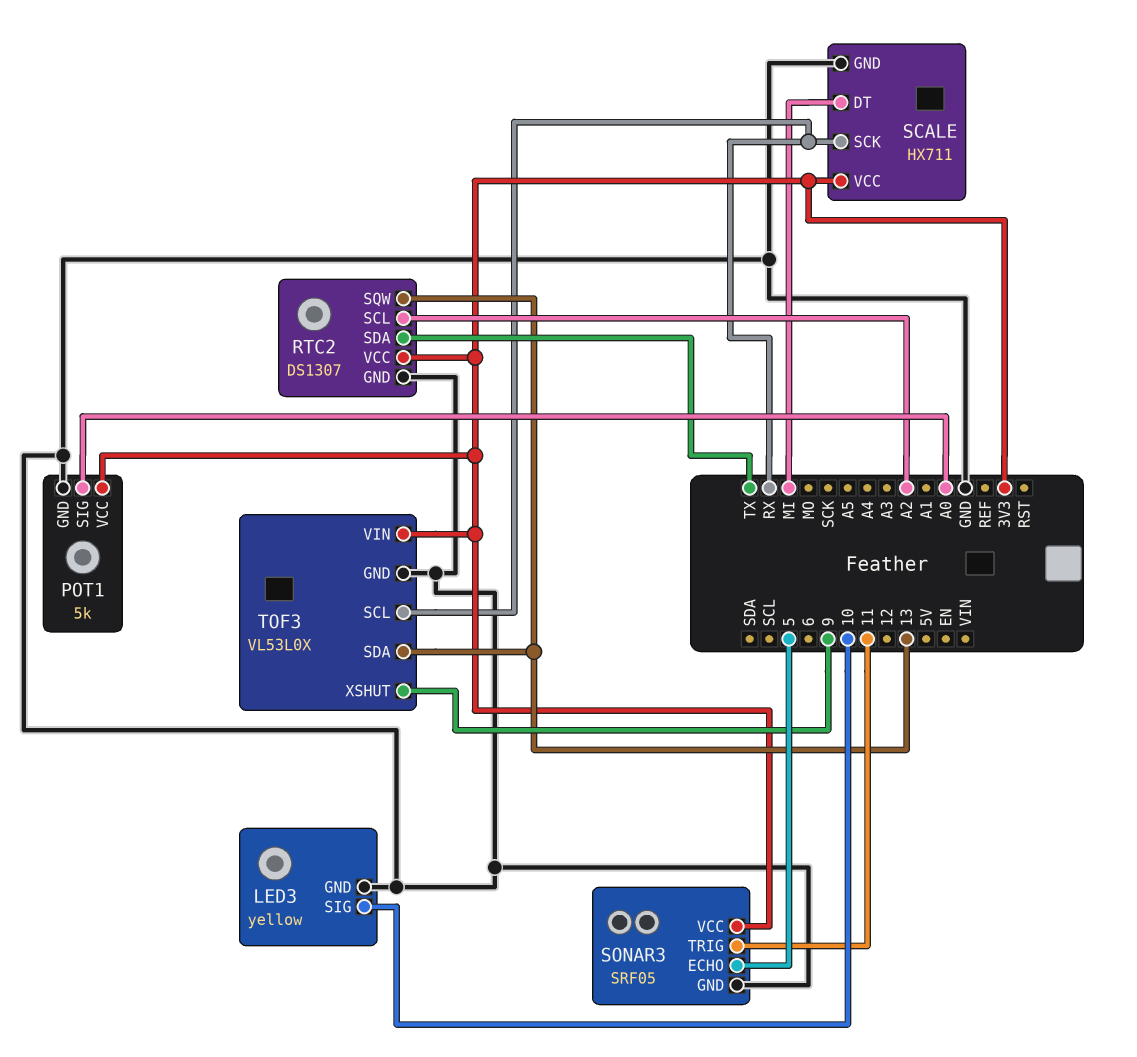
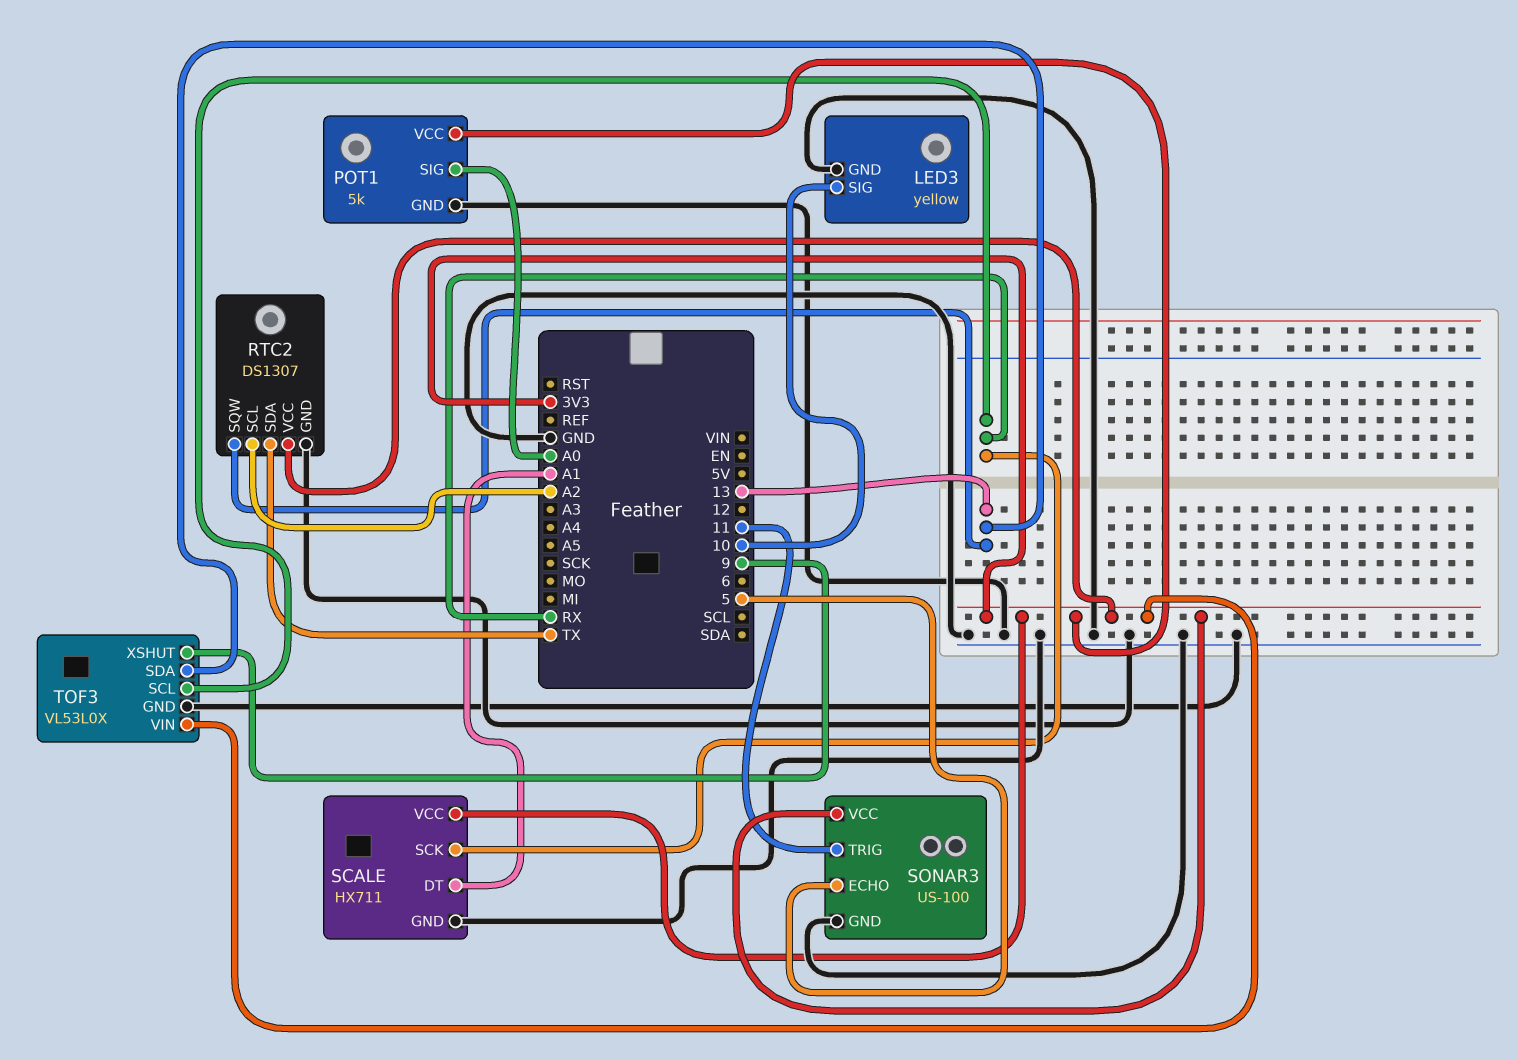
SCALE pin DT: MI -> A1
SONAR3: SRF05 -> US-100

